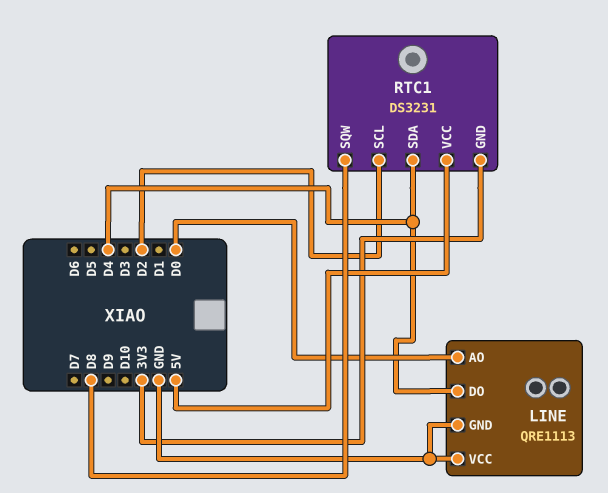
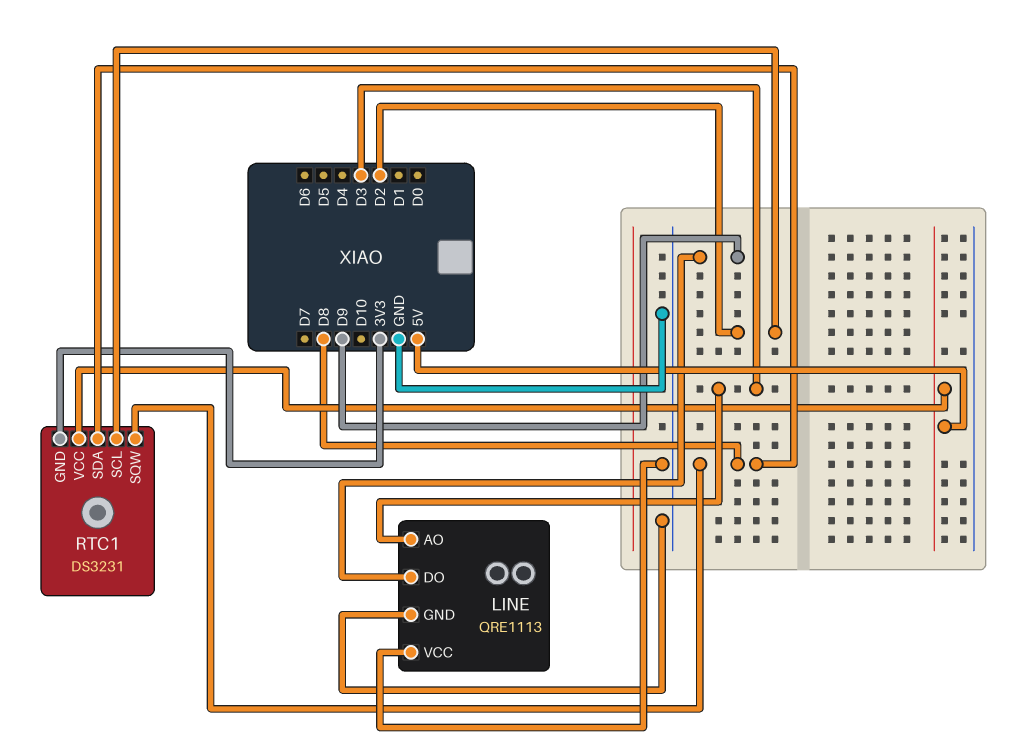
LINE pin AO: D0 -> D3
LINE pin DO: D4 -> D9
RTC1 pin SDA: D4 -> D8

